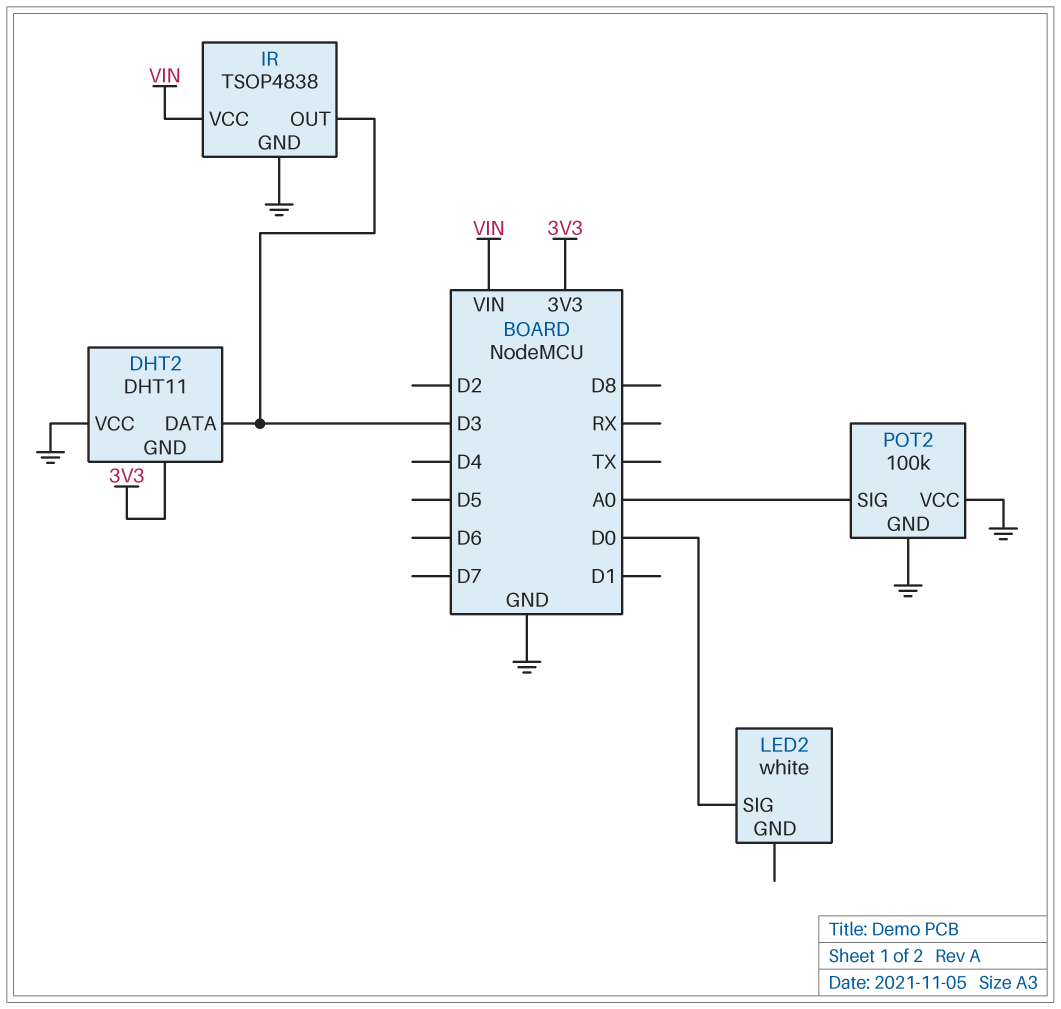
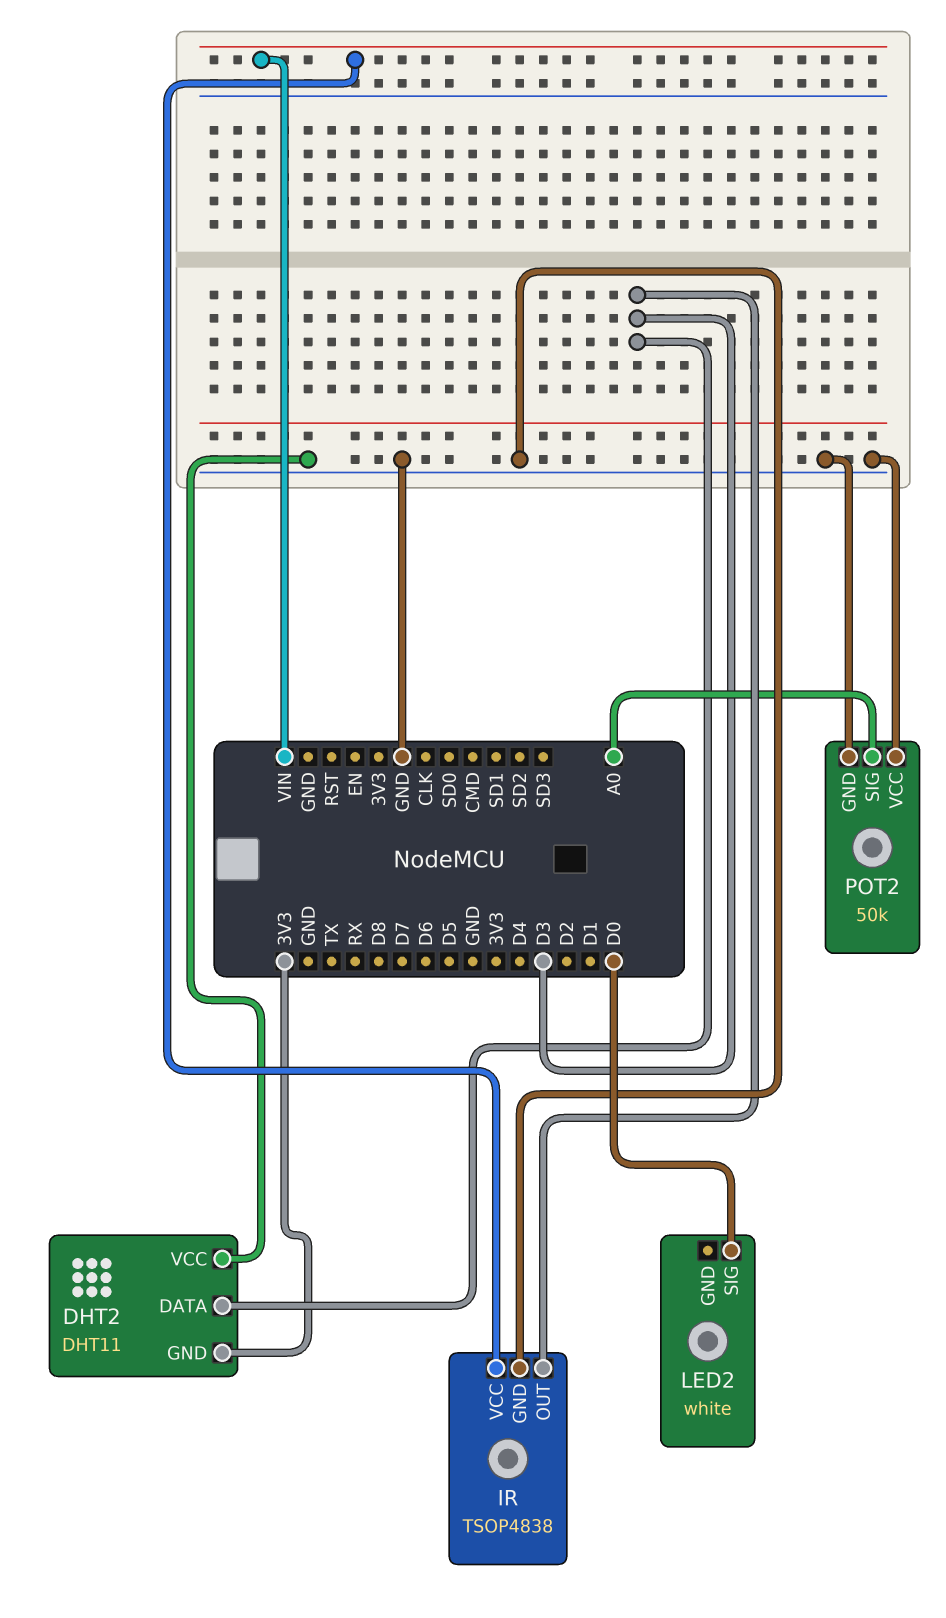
POT2: 100k -> 50k

